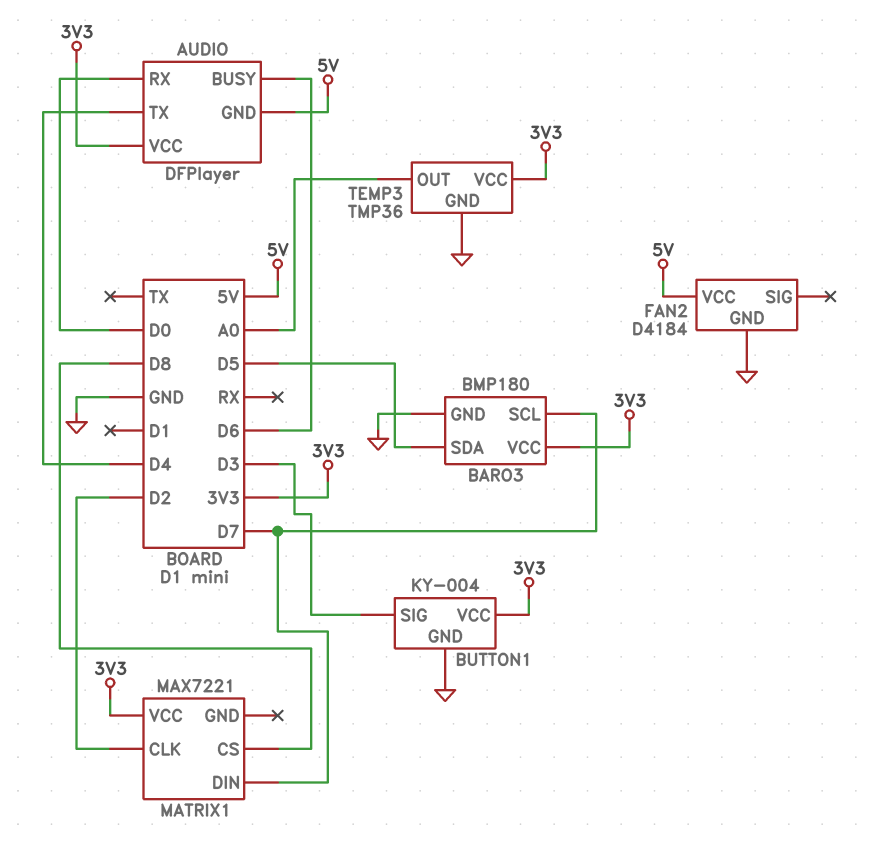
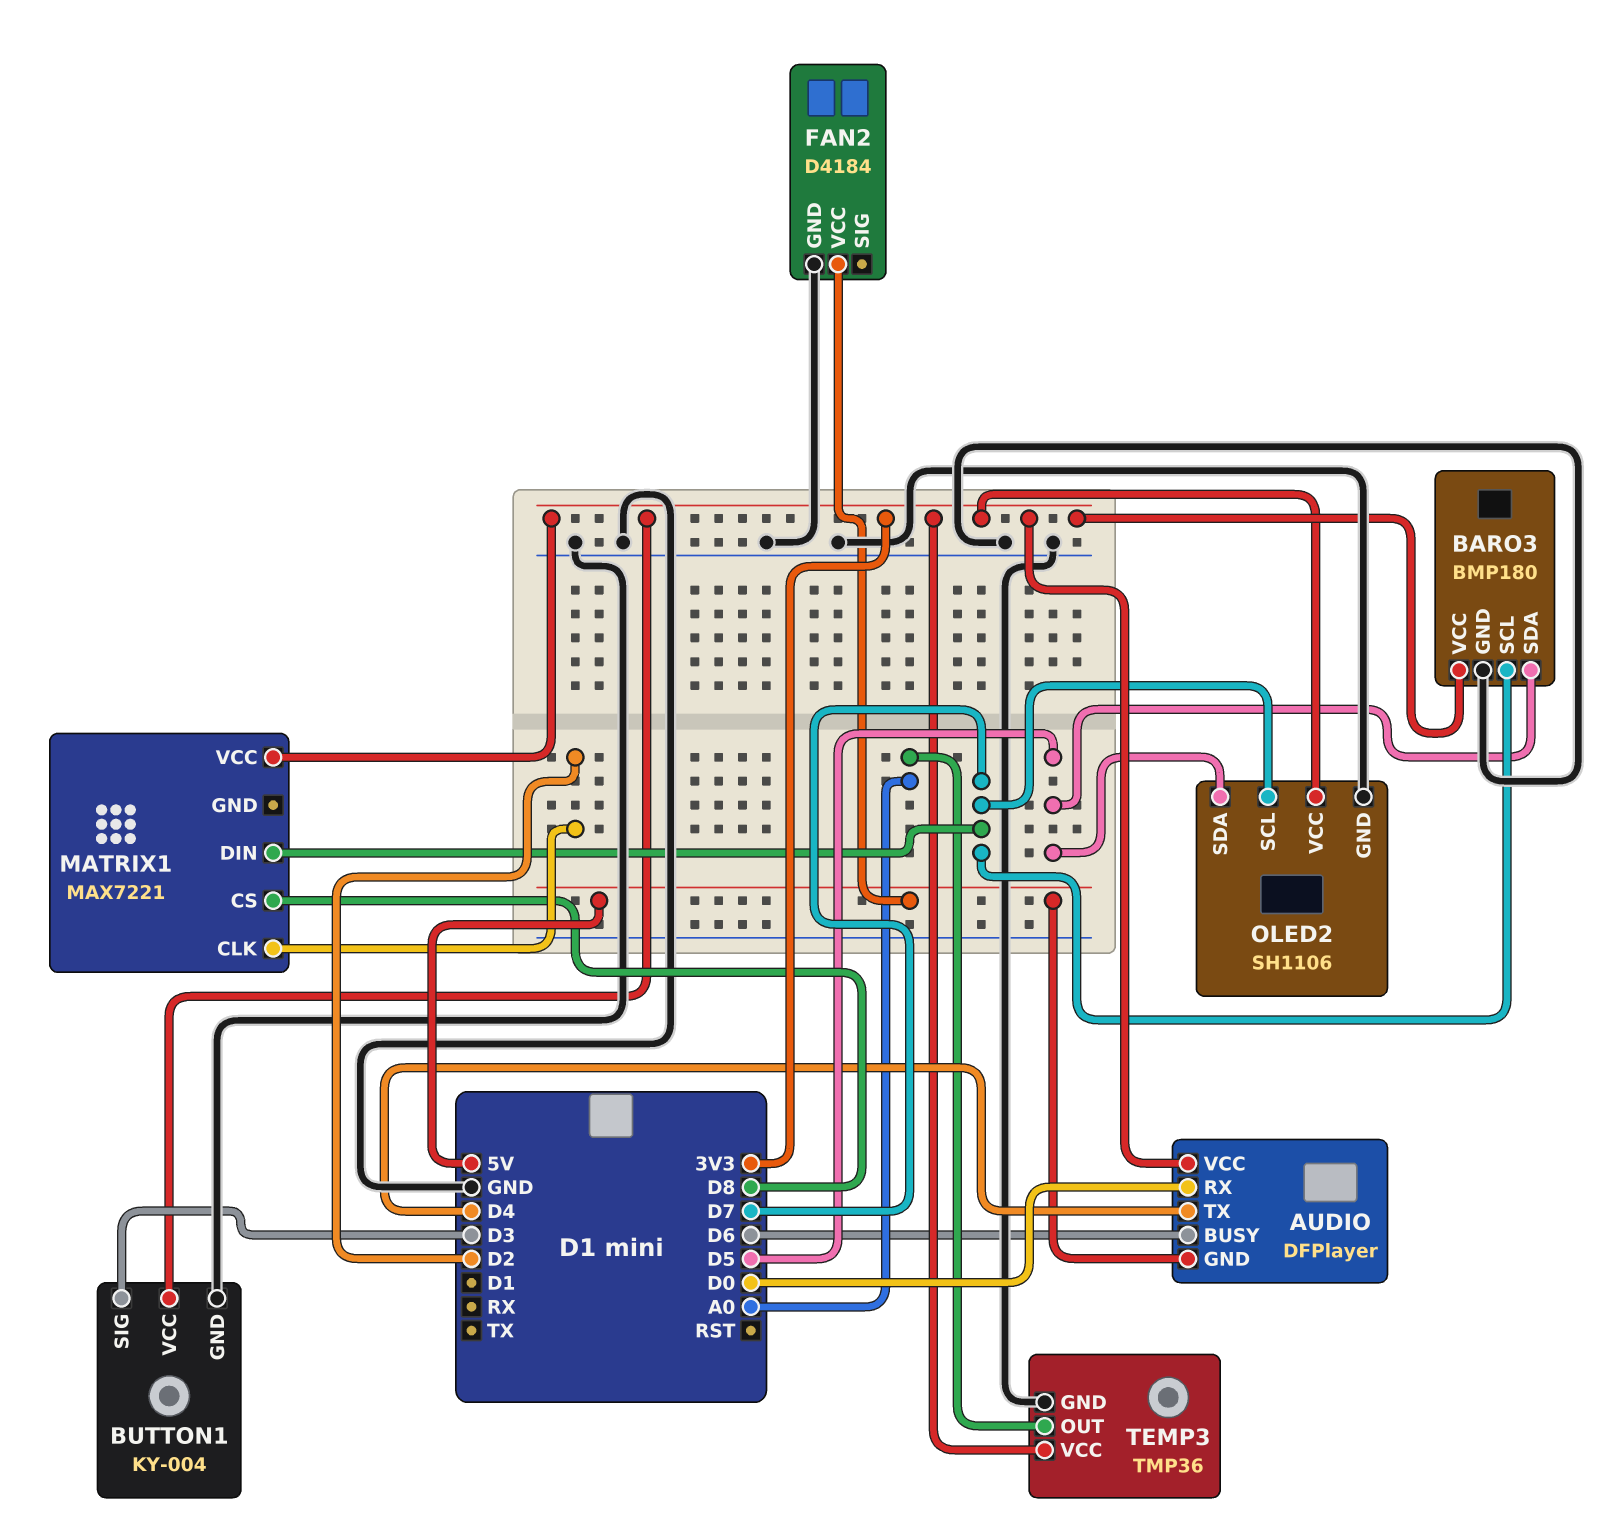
OLED2: none -> SH1106
OLED2 pin GND: none -> GND
OLED2 pin SCL: none -> D7
OLED2 pin SDA: none -> D5
OLED2 pin VCC: none -> 3V3

